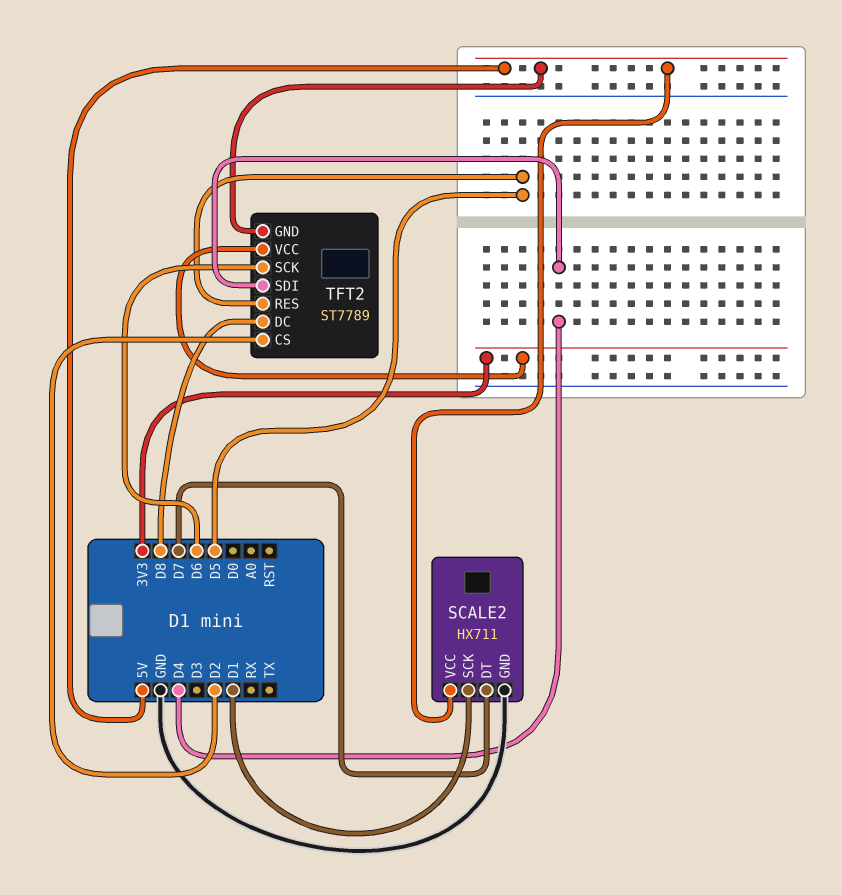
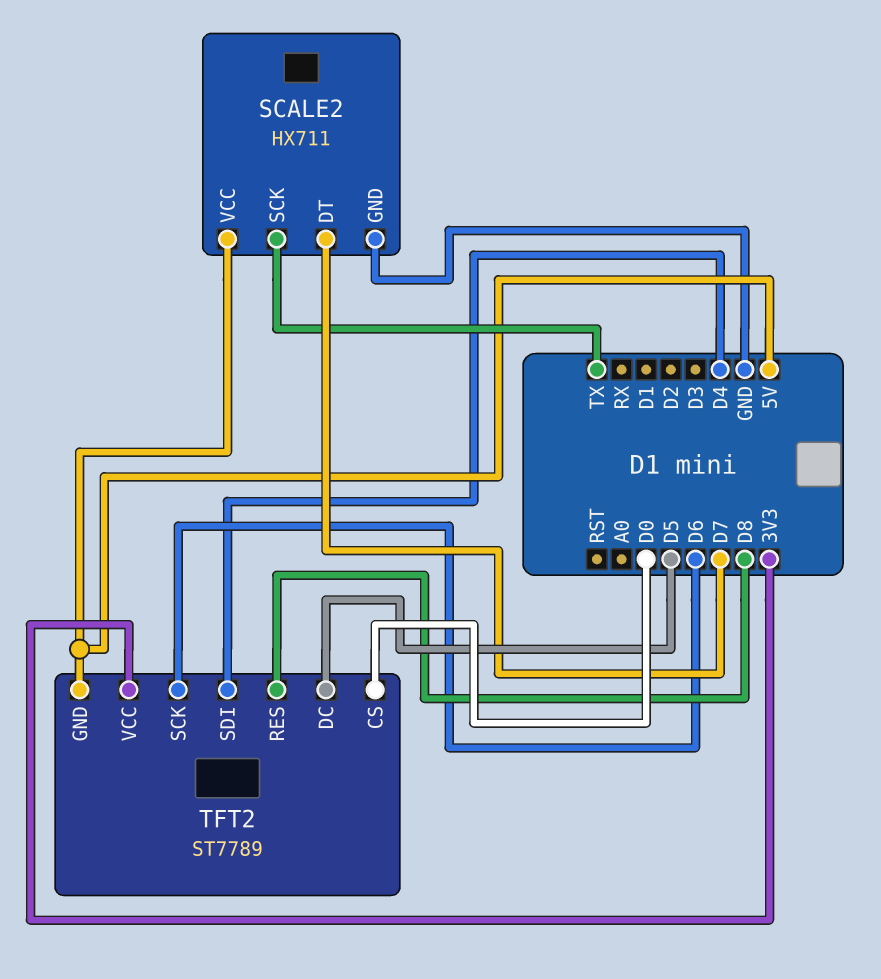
SCALE2 pin SCK: D1 -> TX
TFT2 pin CS: D2 -> D0
TFT2 pin DC: D8 -> D5
TFT2 pin RES: D5 -> D8

